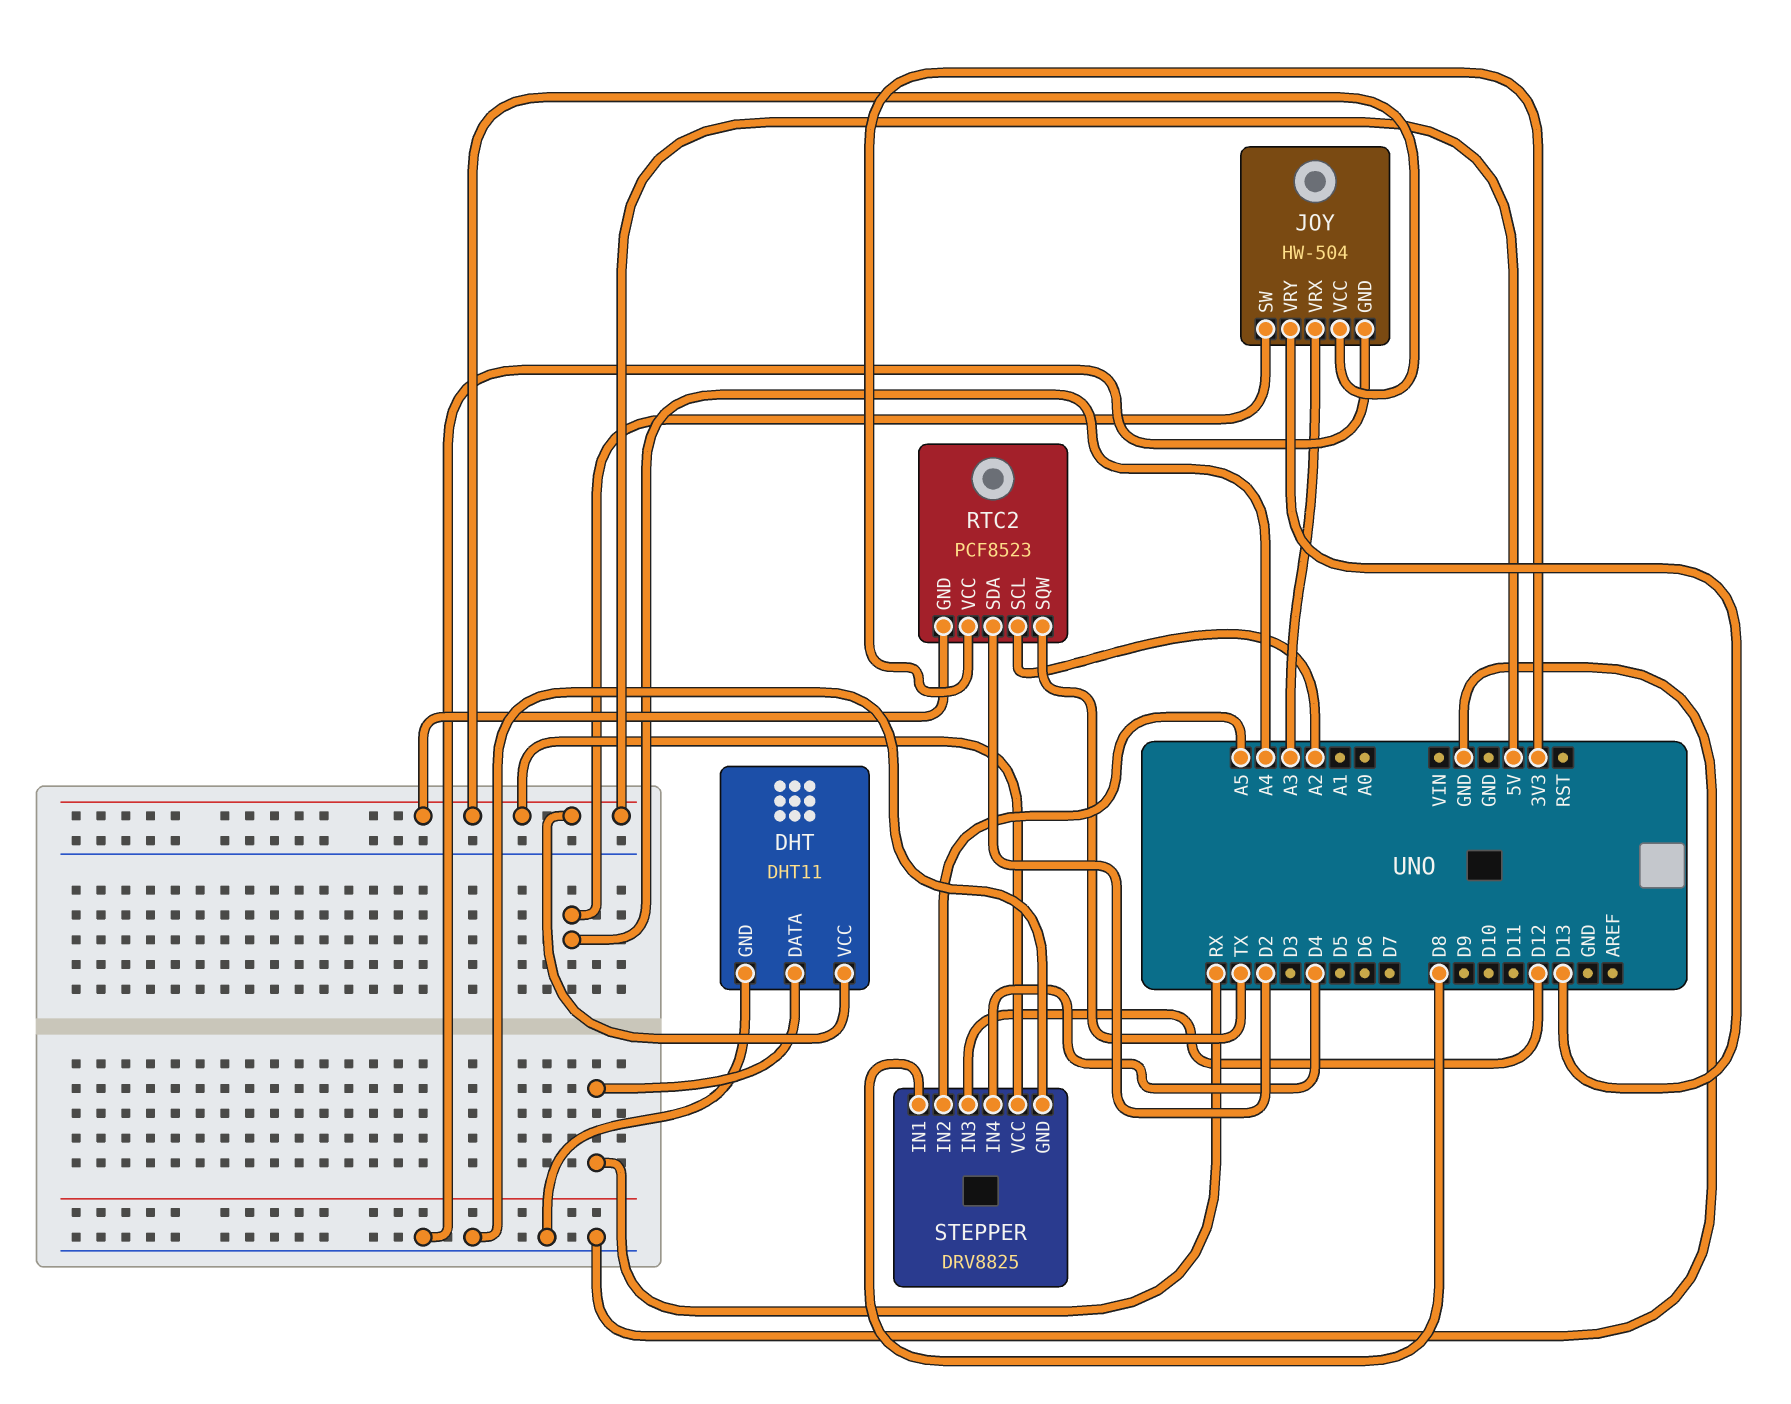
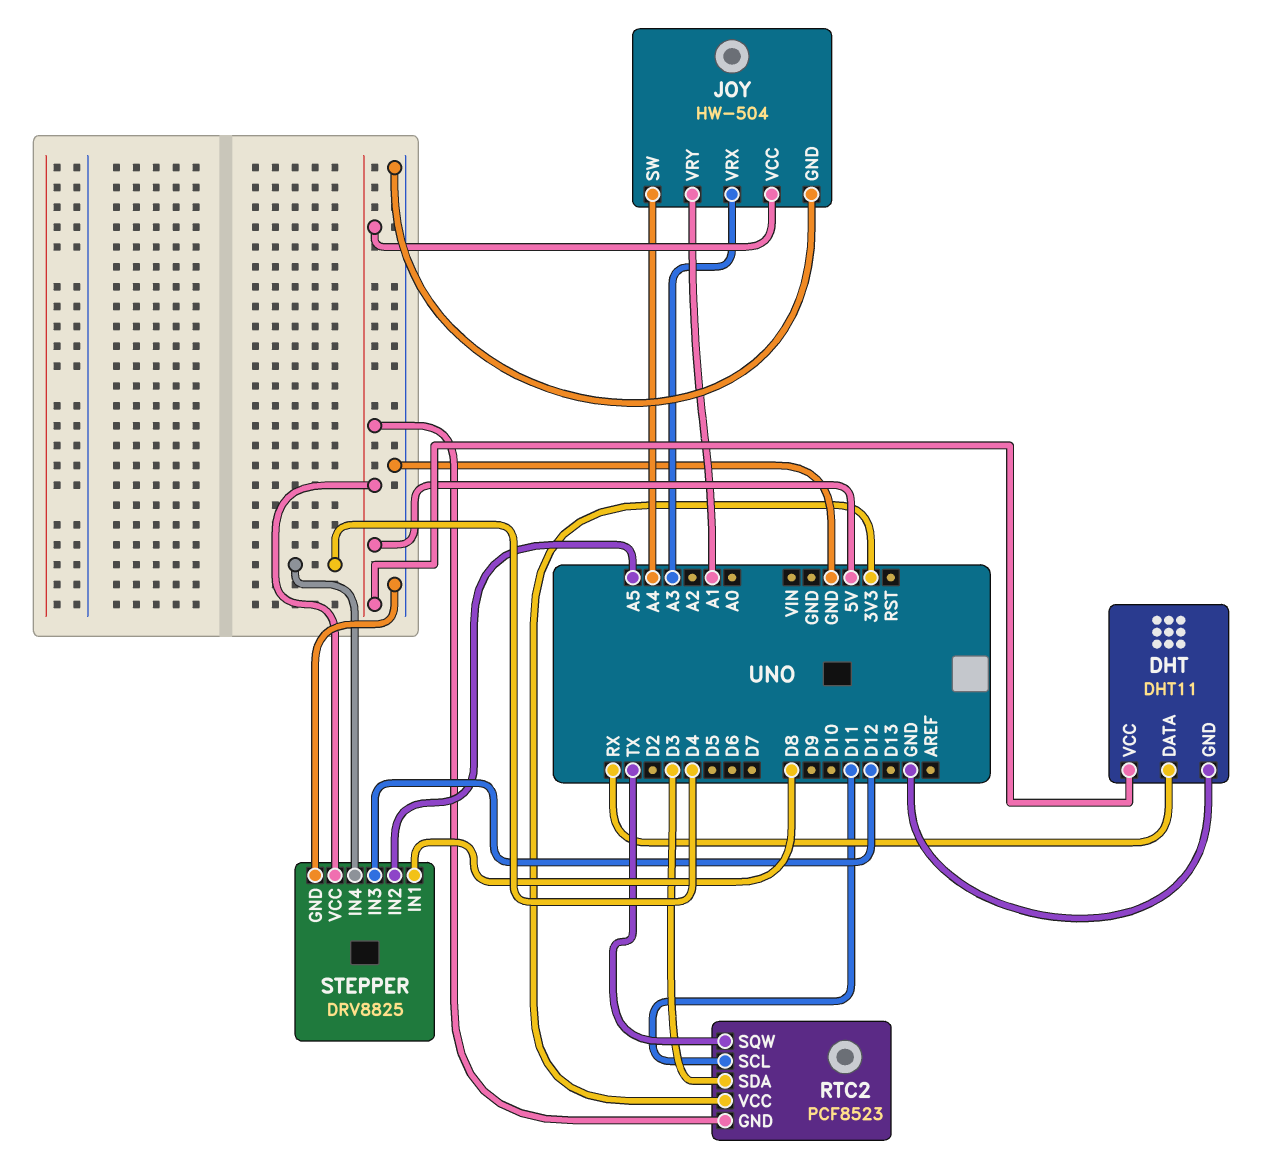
JOY pin VRY: D13 -> A1
RTC2 pin SCL: A2 -> D11
RTC2 pin SDA: D2 -> D3

